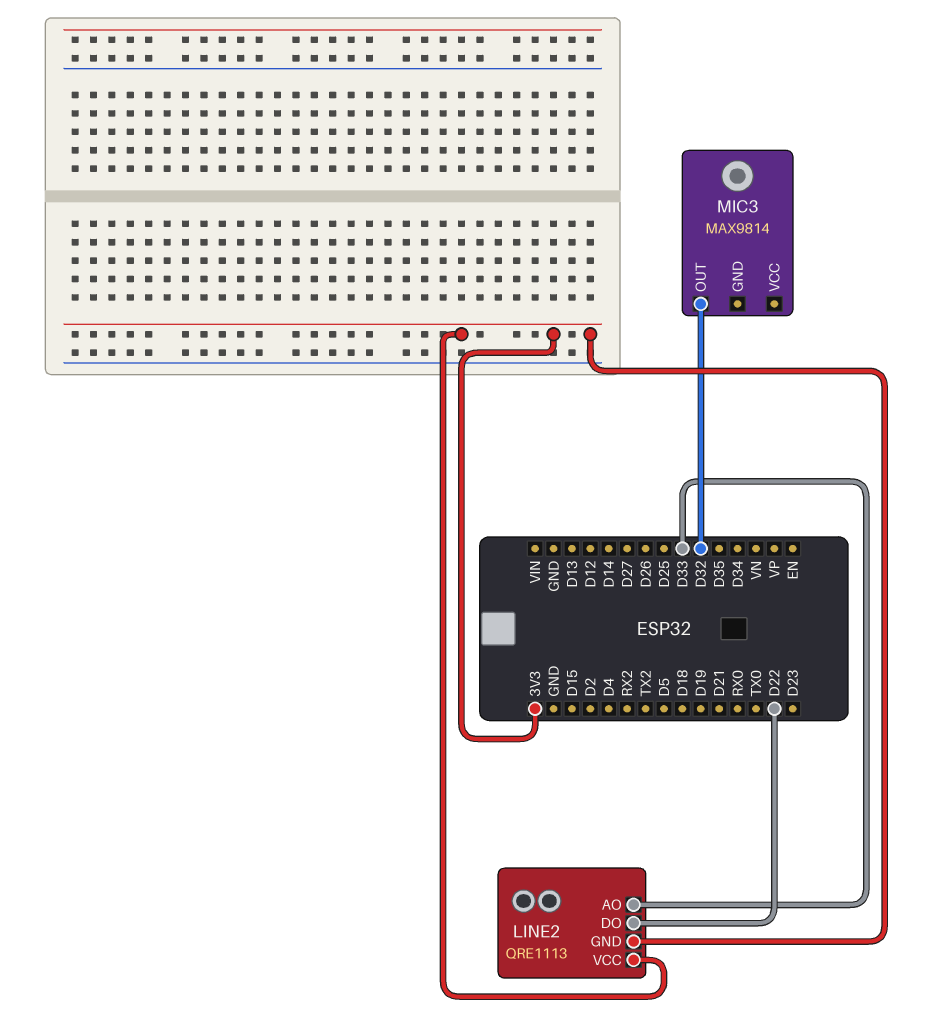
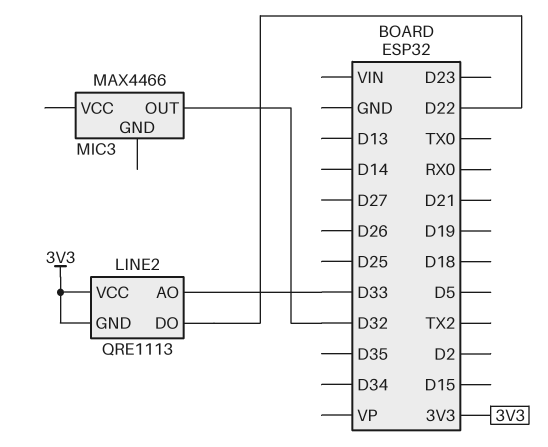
MIC3: MAX9814 -> MAX4466

